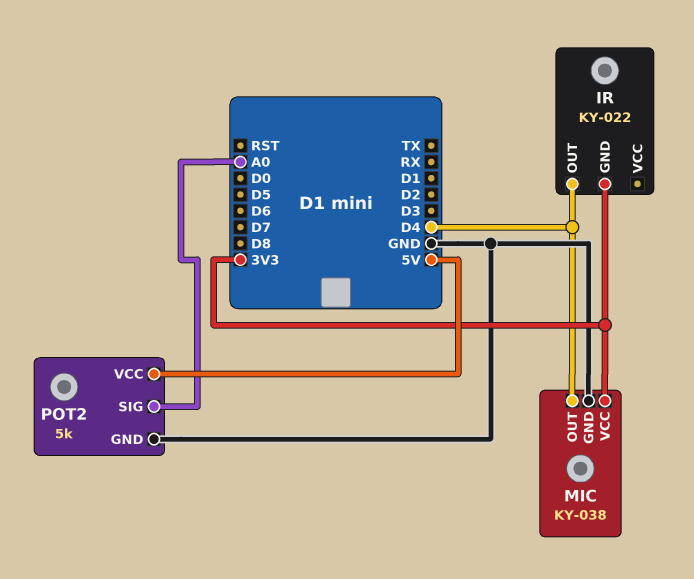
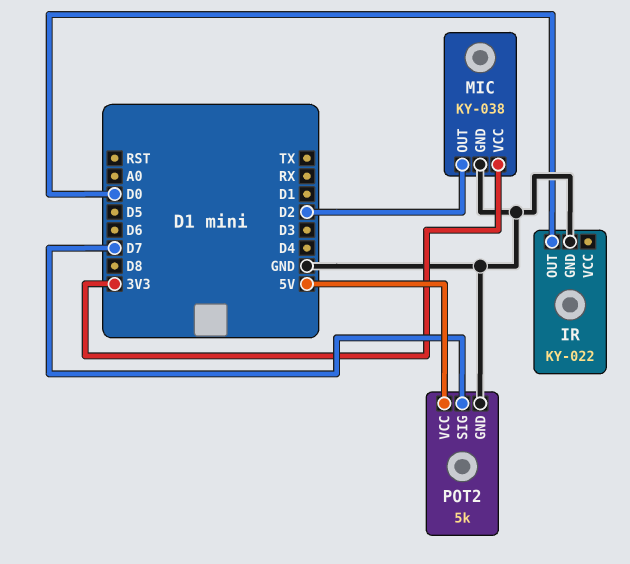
IR pin GND: 3V3 -> GND
IR pin OUT: D4 -> D0
MIC pin OUT: D4 -> D2
POT2 pin SIG: A0 -> D7

